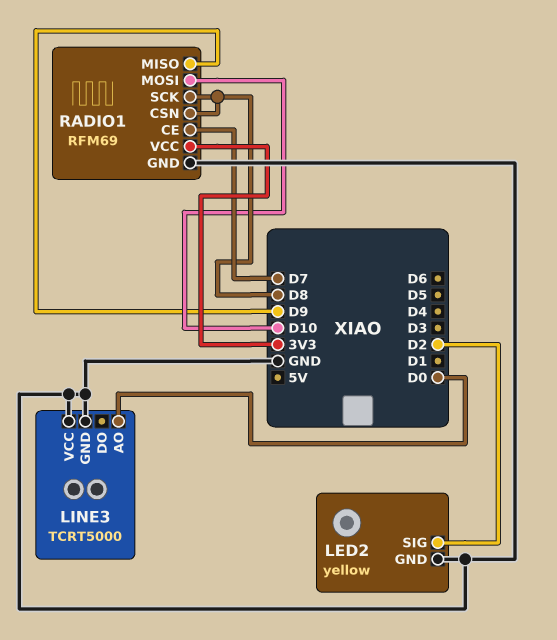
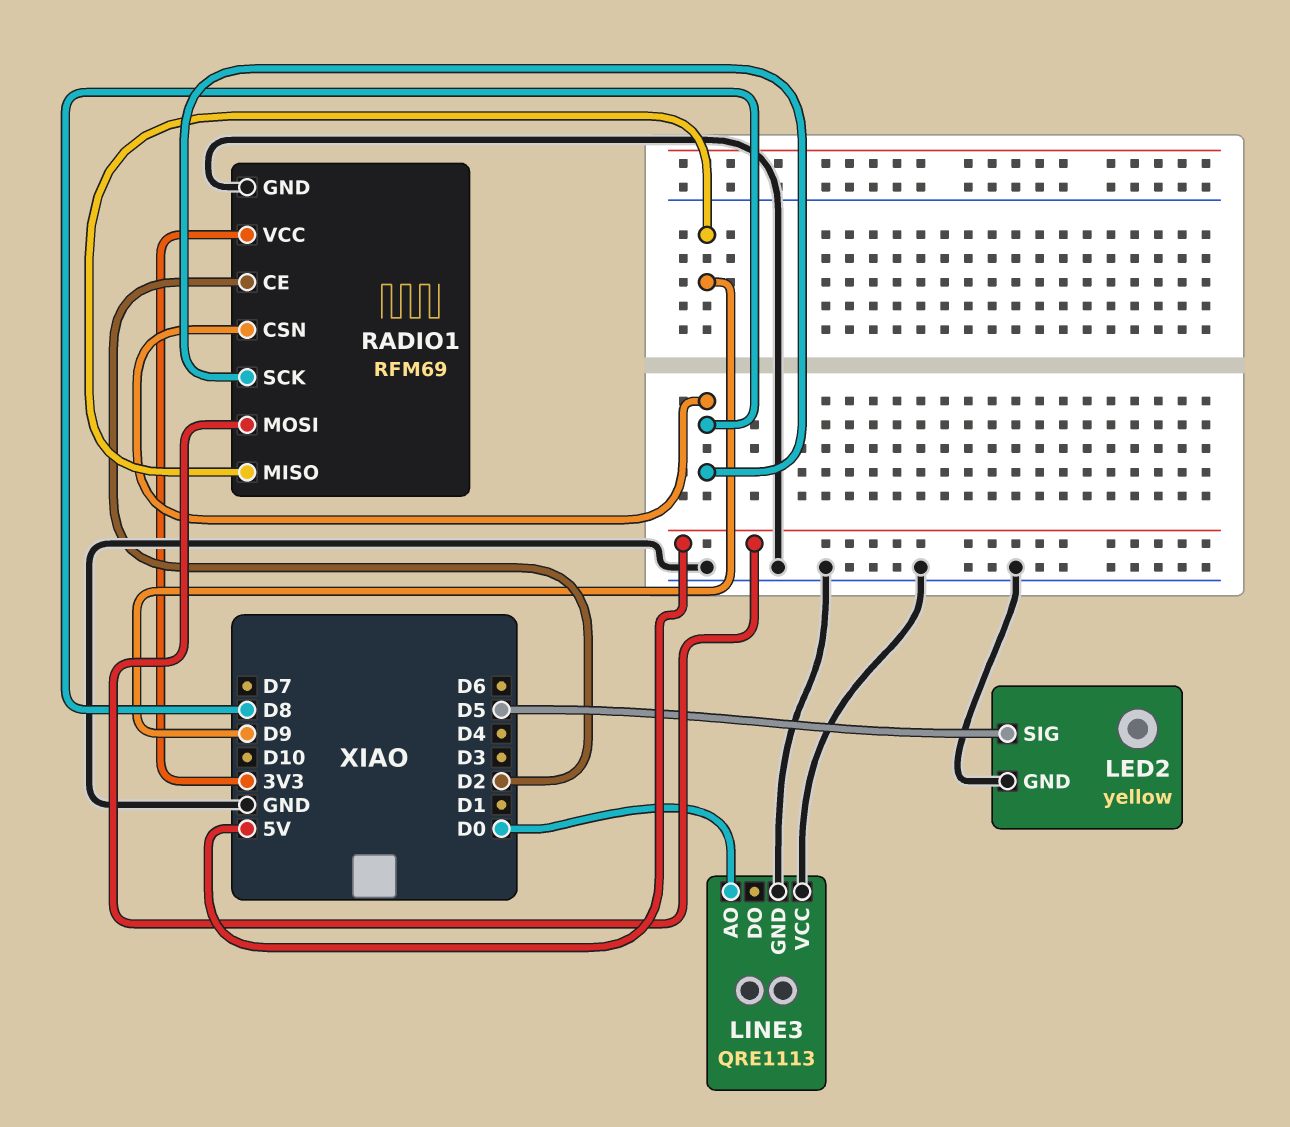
LED2 pin SIG: D2 -> D5
LINE3: TCRT5000 -> QRE1113
RADIO1 pin CE: D7 -> D2
RADIO1 pin MOSI: D10 -> 5V

